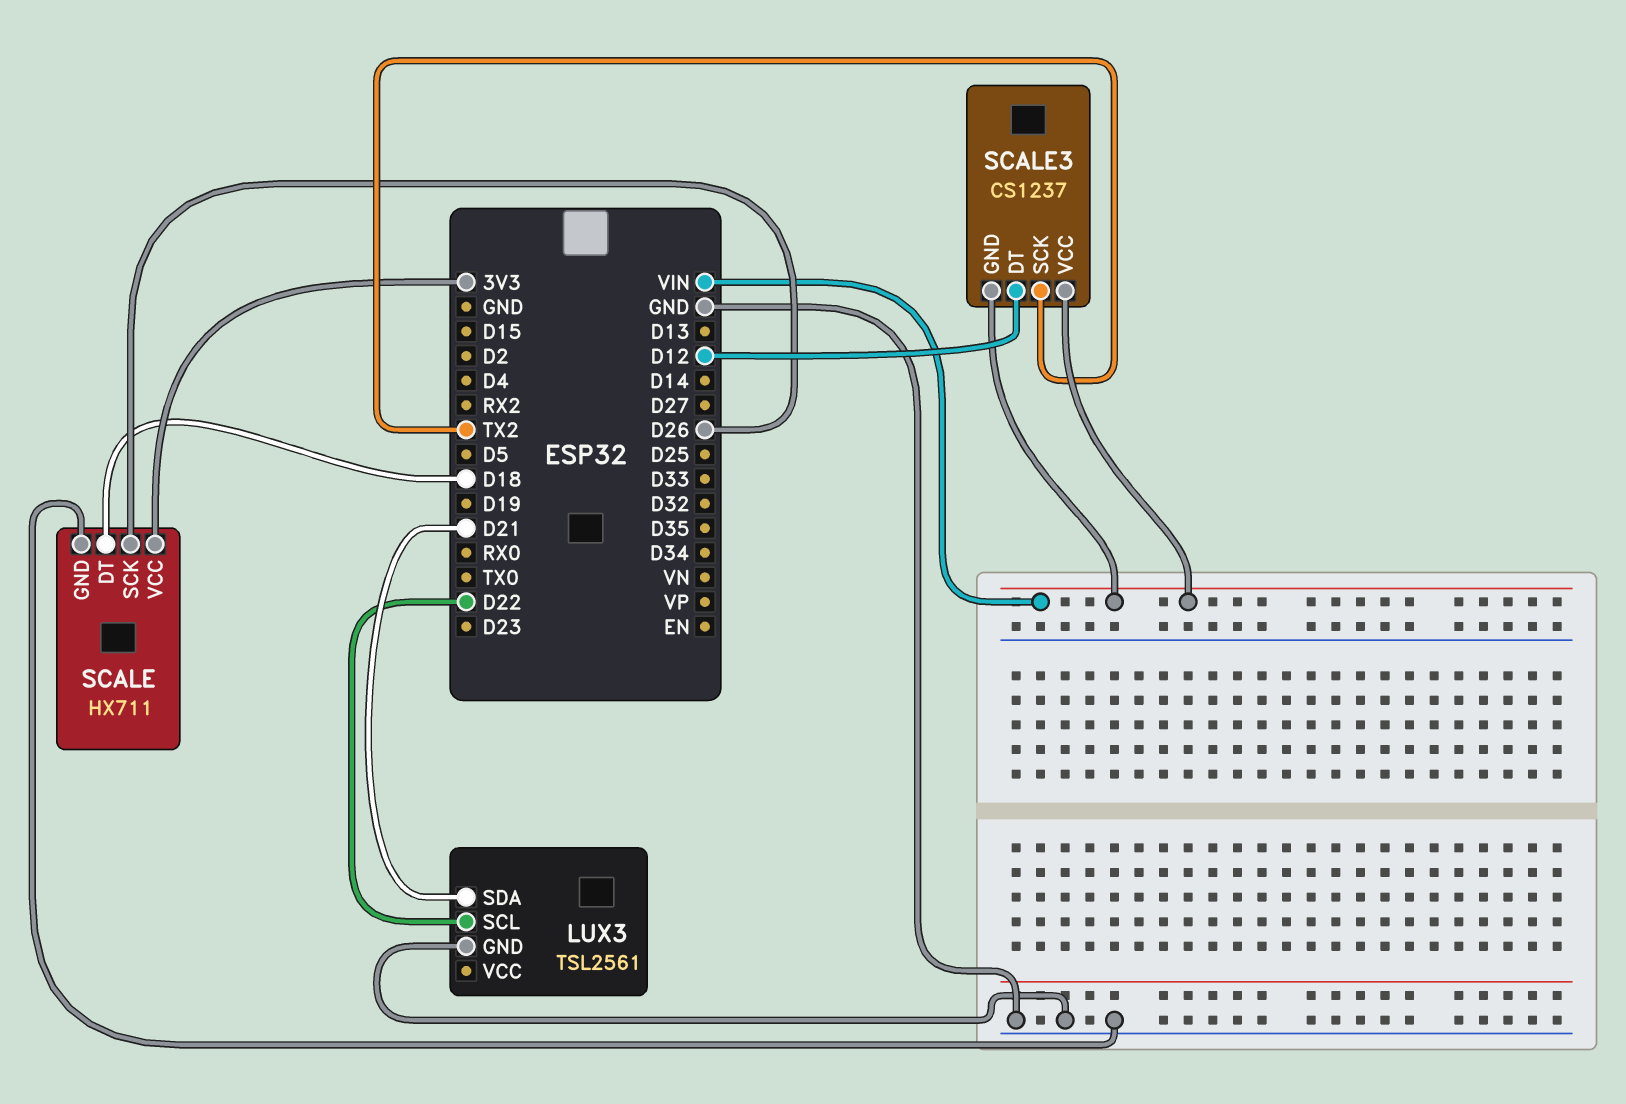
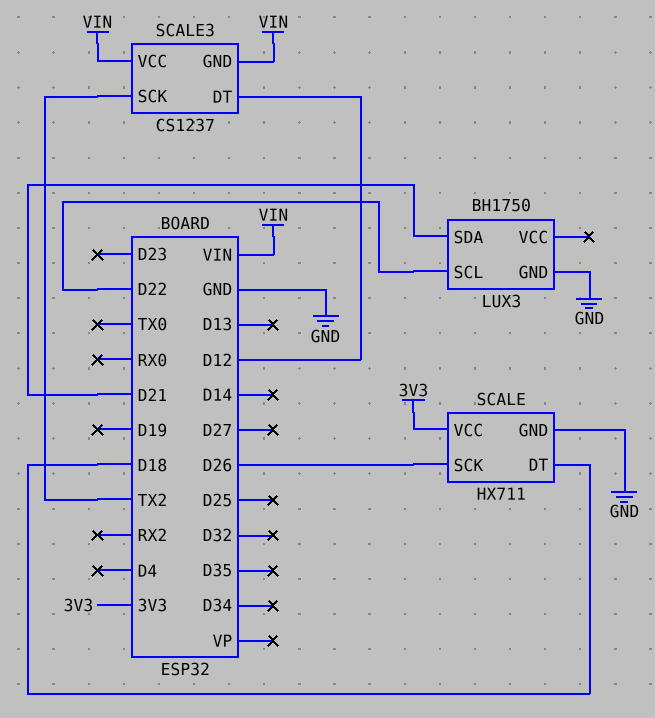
LUX3: TSL2561 -> BH1750

